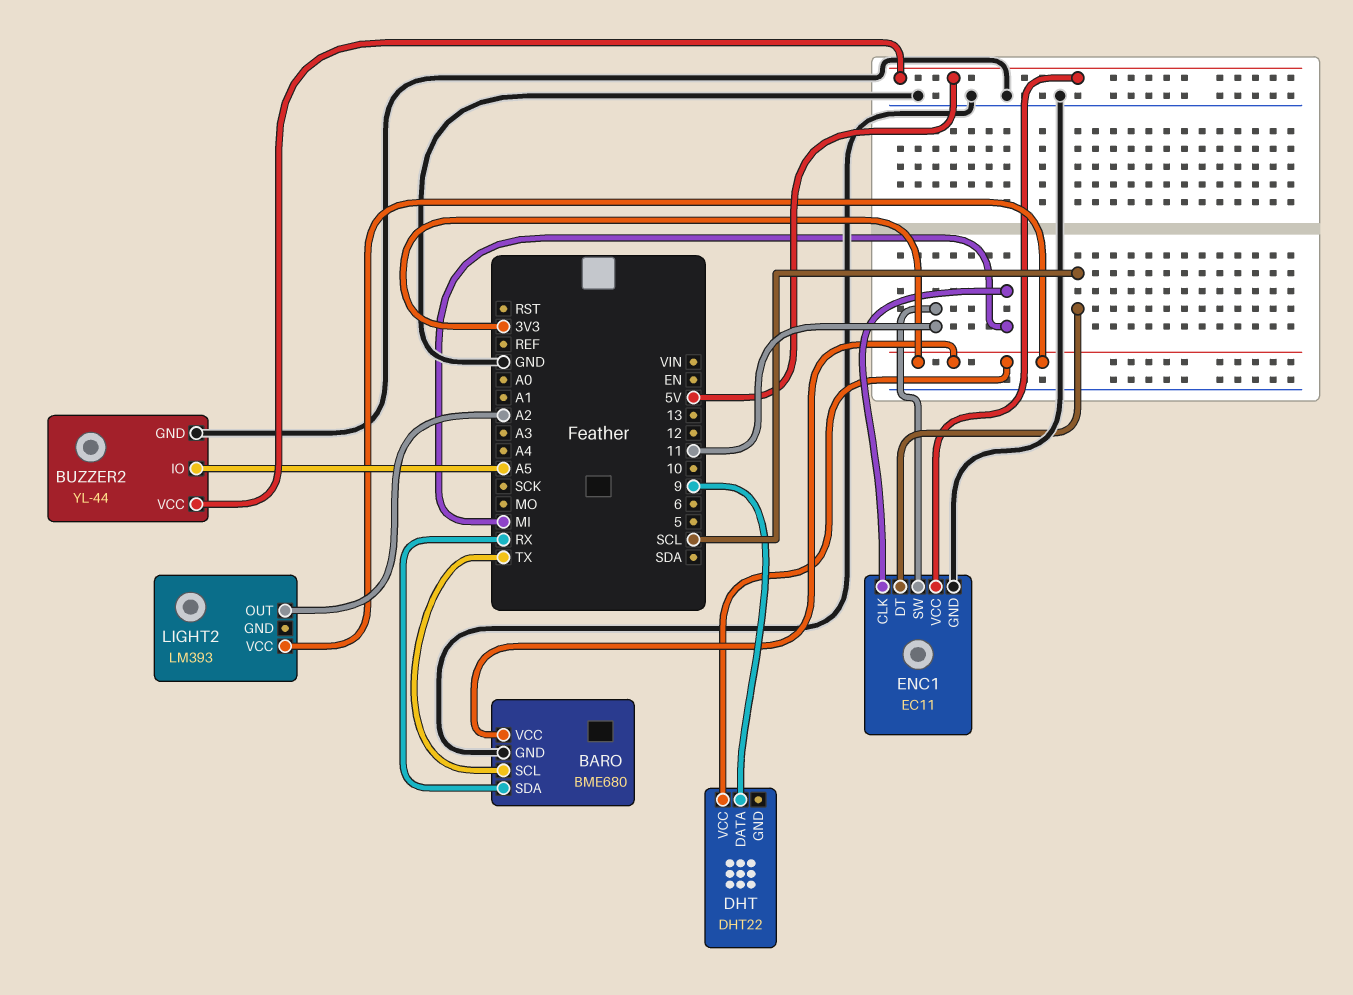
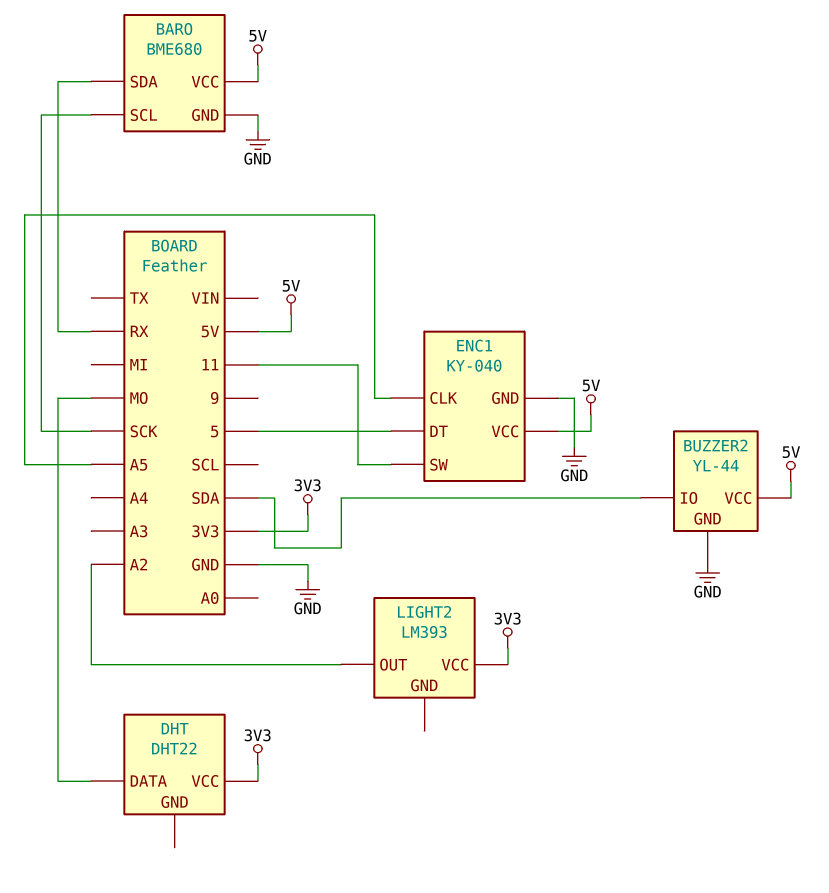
BARO pin SCL: TX -> SCK
BARO pin VCC: 3V3 -> 5V
BUZZER2 pin IO: A5 -> SDA
DHT pin DATA: 9 -> MO
ENC1: EC11 -> KY-040
ENC1 pin CLK: MI -> A5
ENC1 pin DT: SCL -> 5

